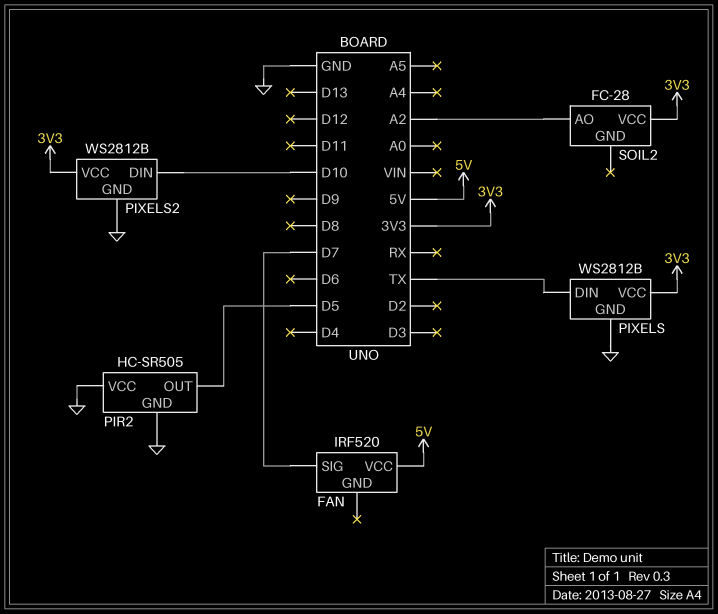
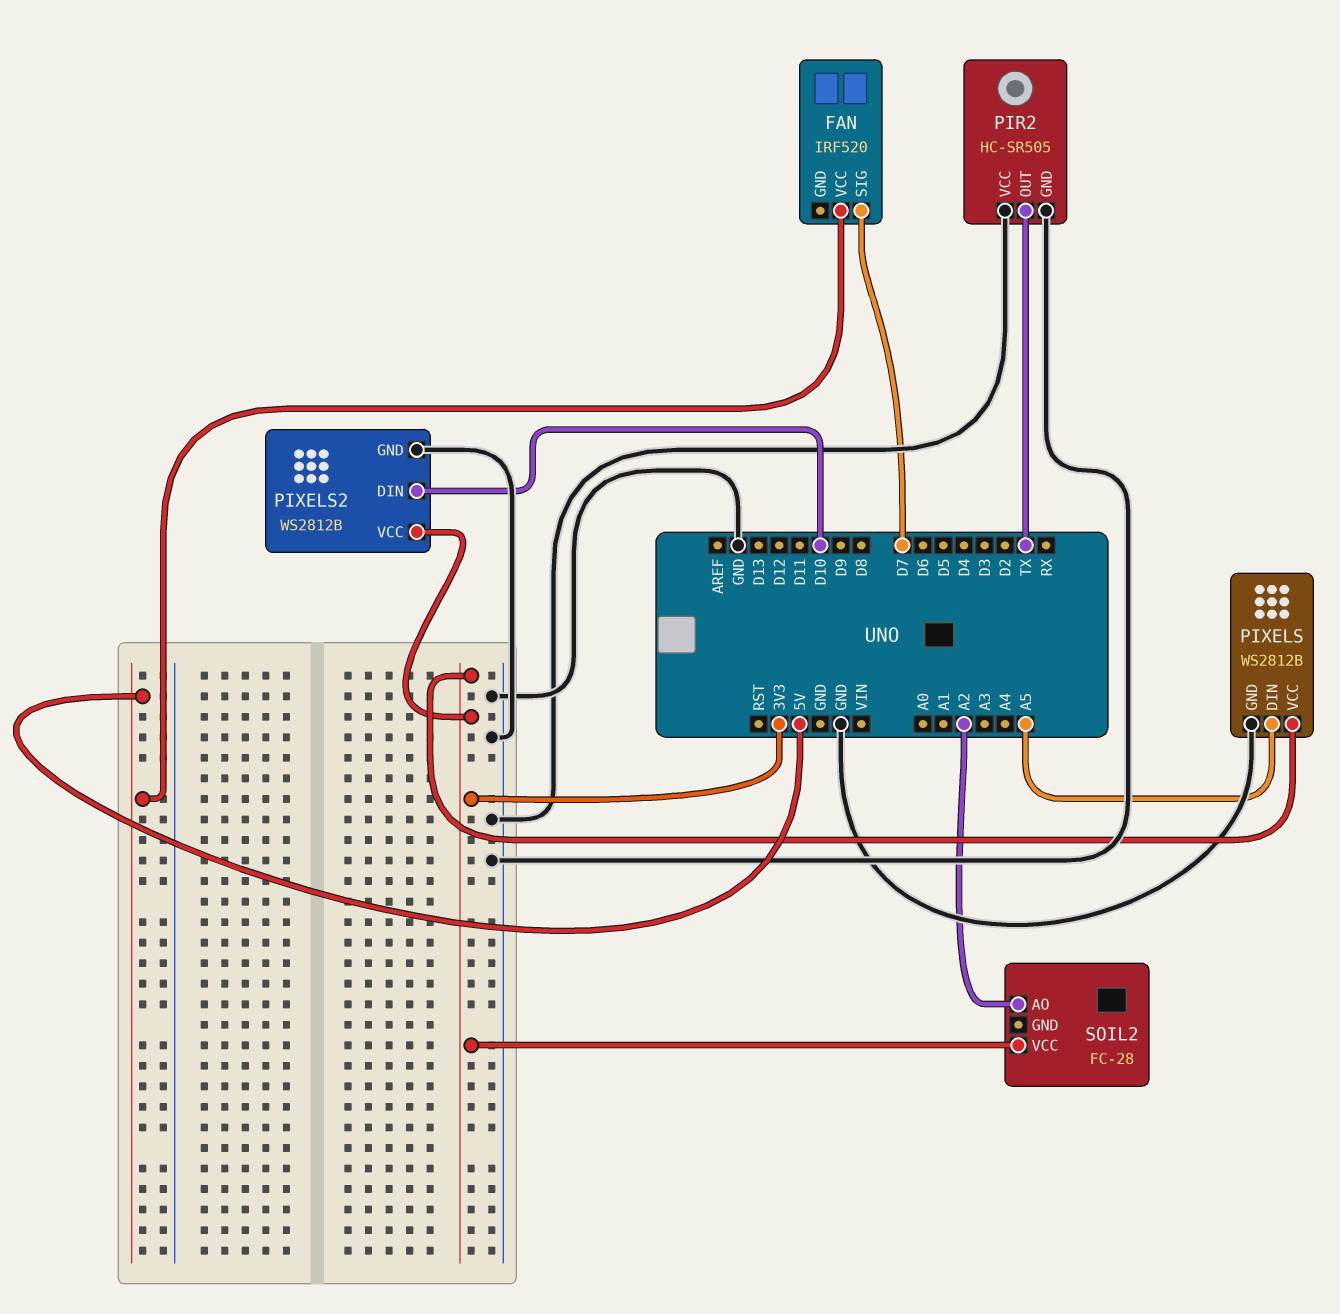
PIR2 pin OUT: D5 -> TX
PIXELS pin DIN: TX -> A5

